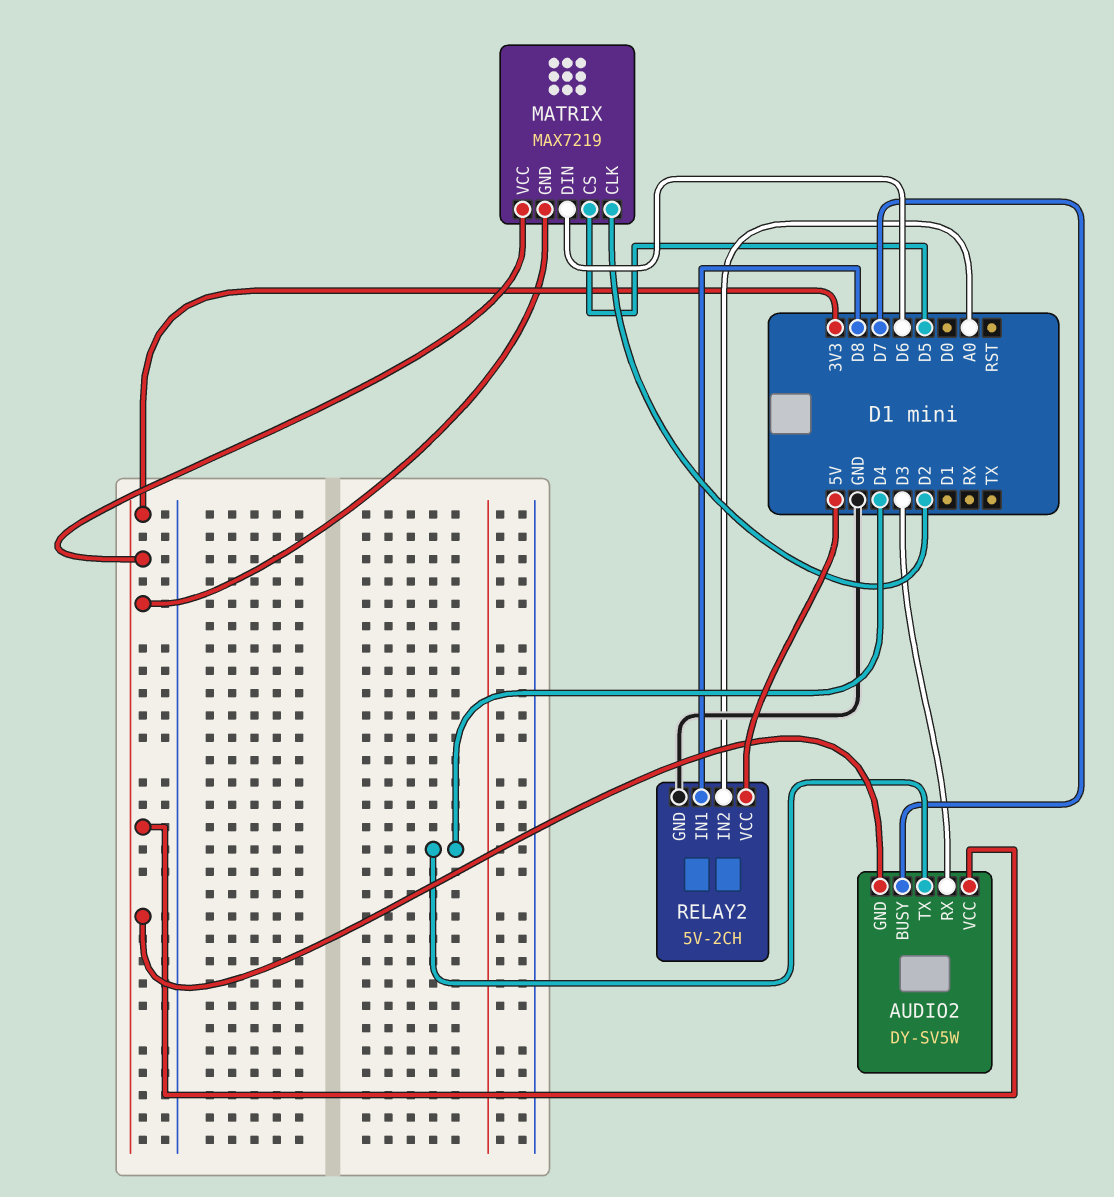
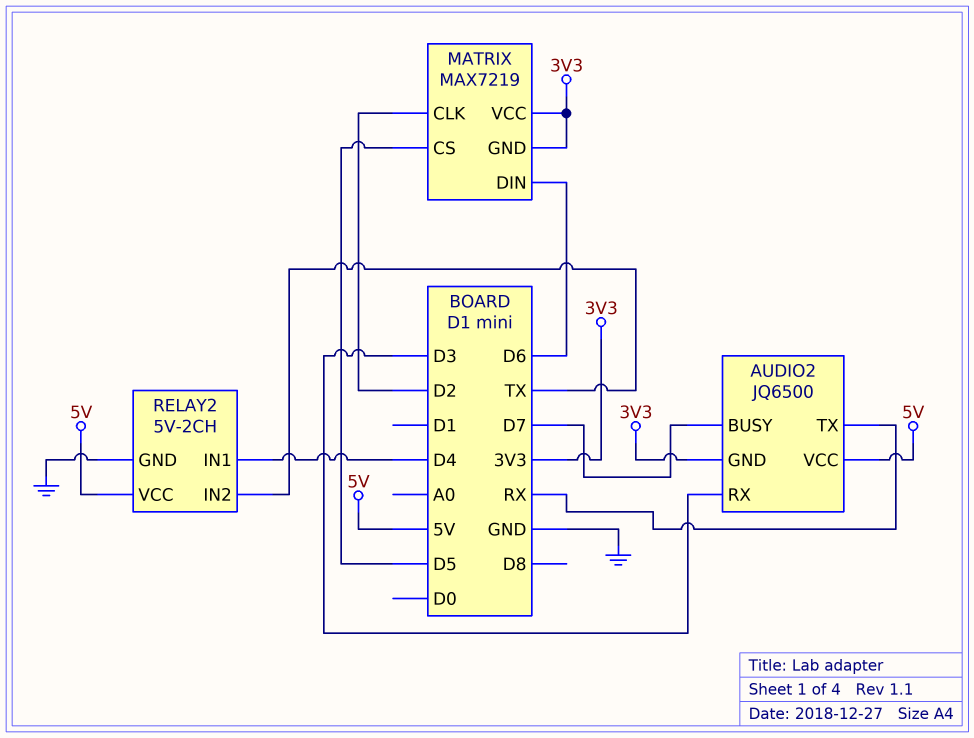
AUDIO2: DY-SV5W -> JQ6500
AUDIO2 pin TX: D4 -> RX
AUDIO2 pin VCC: 3V3 -> 5V
RELAY2 pin IN1: D8 -> D4
RELAY2 pin IN2: A0 -> TX

